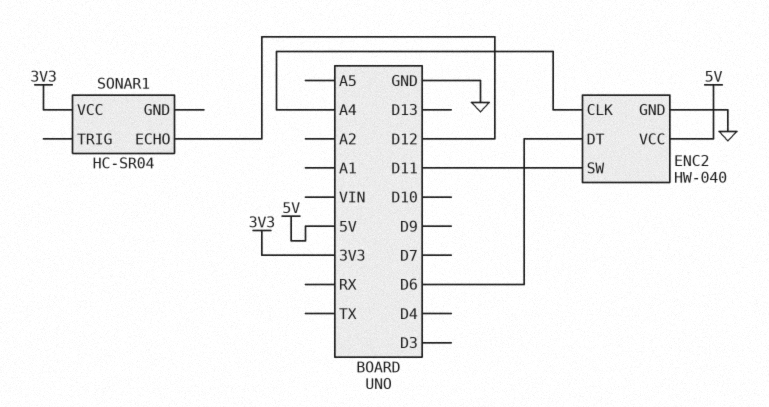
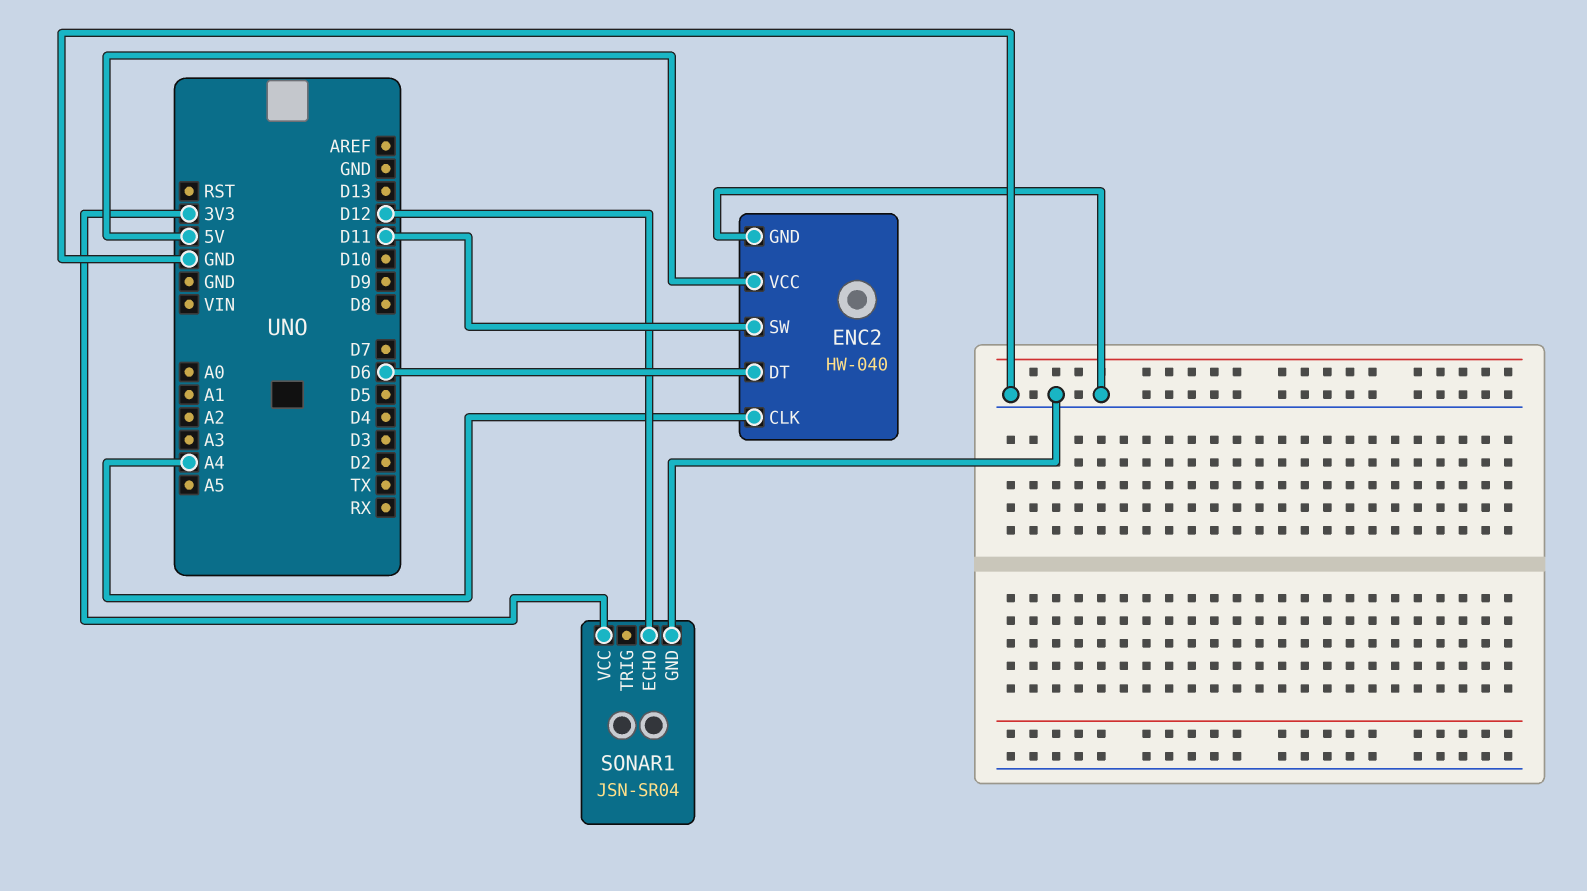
SONAR1: HC-SR04 -> JSN-SR04
SONAR1 pin GND: none -> GND

